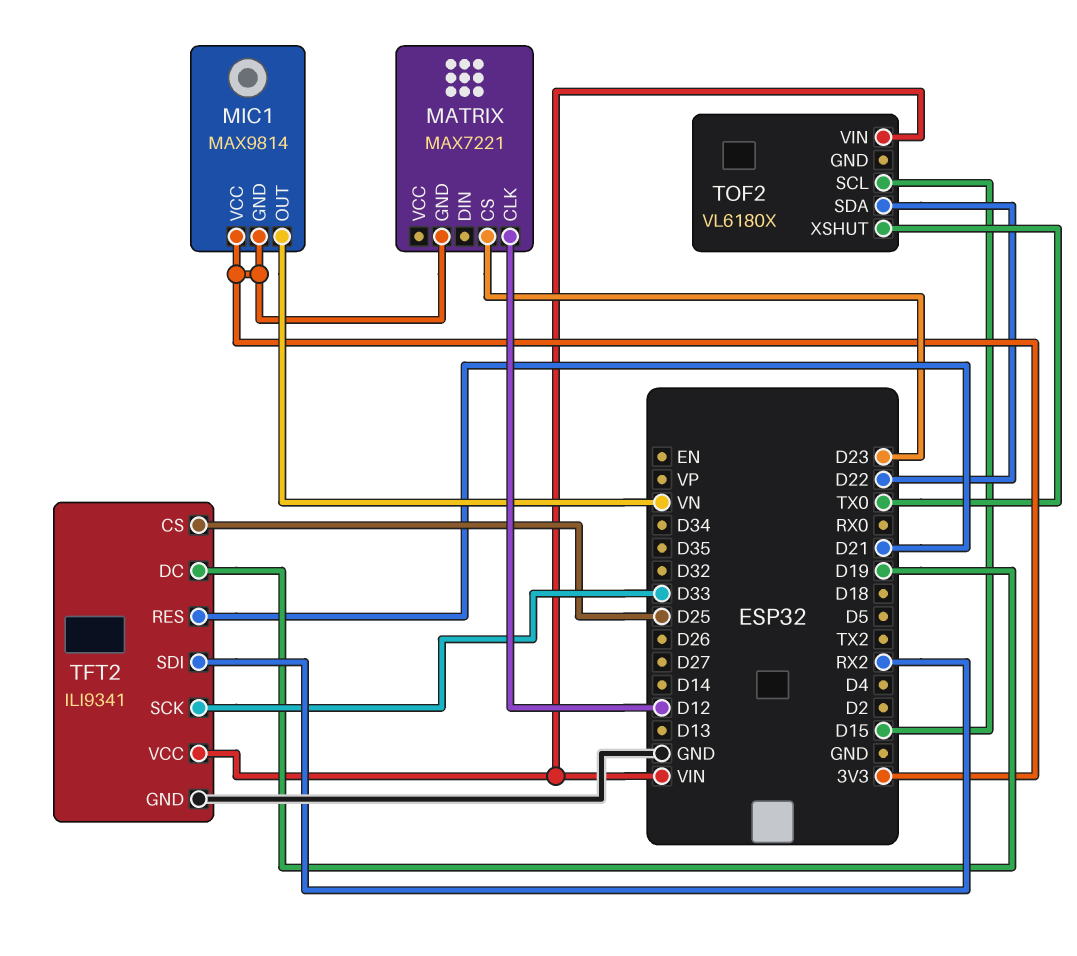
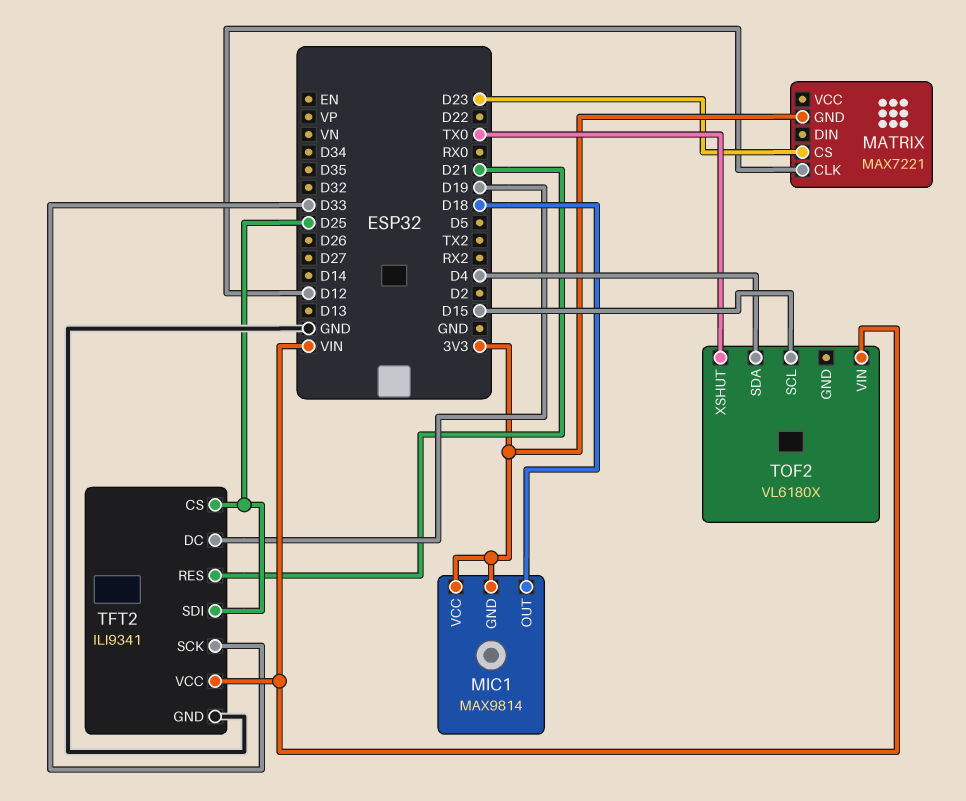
MIC1 pin OUT: VN -> D18
TFT2 pin SDI: RX2 -> D25
TOF2 pin SDA: D22 -> D4

